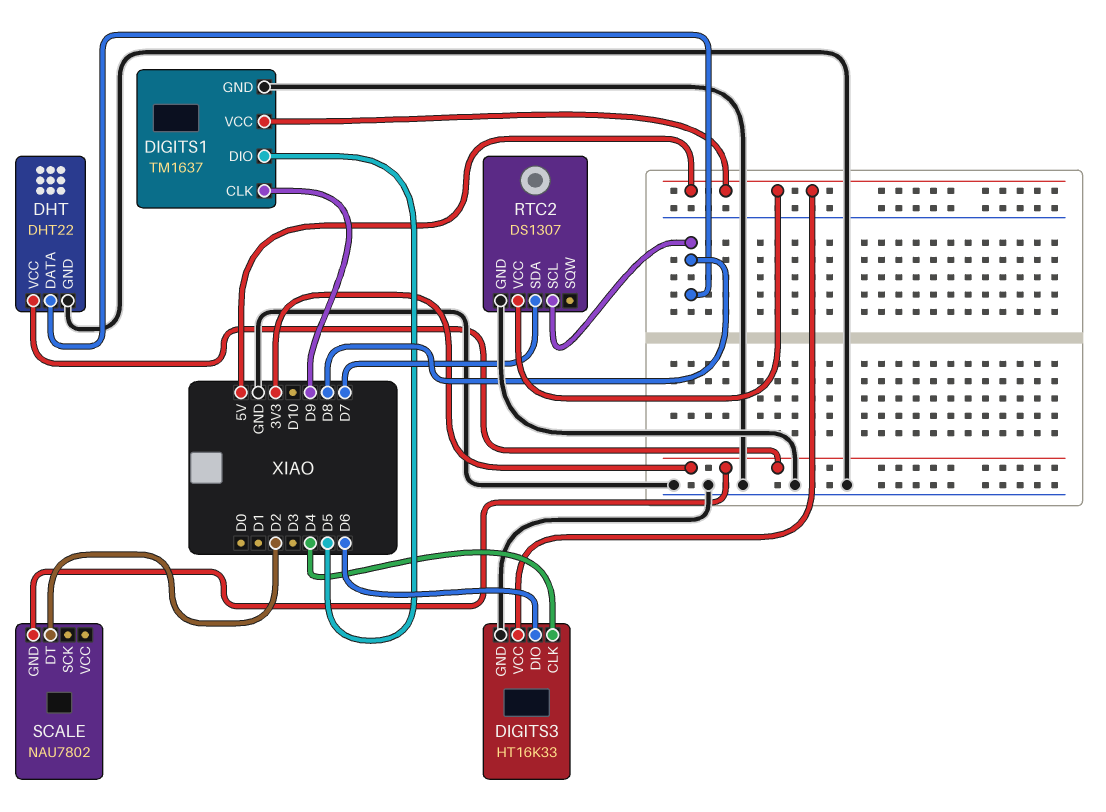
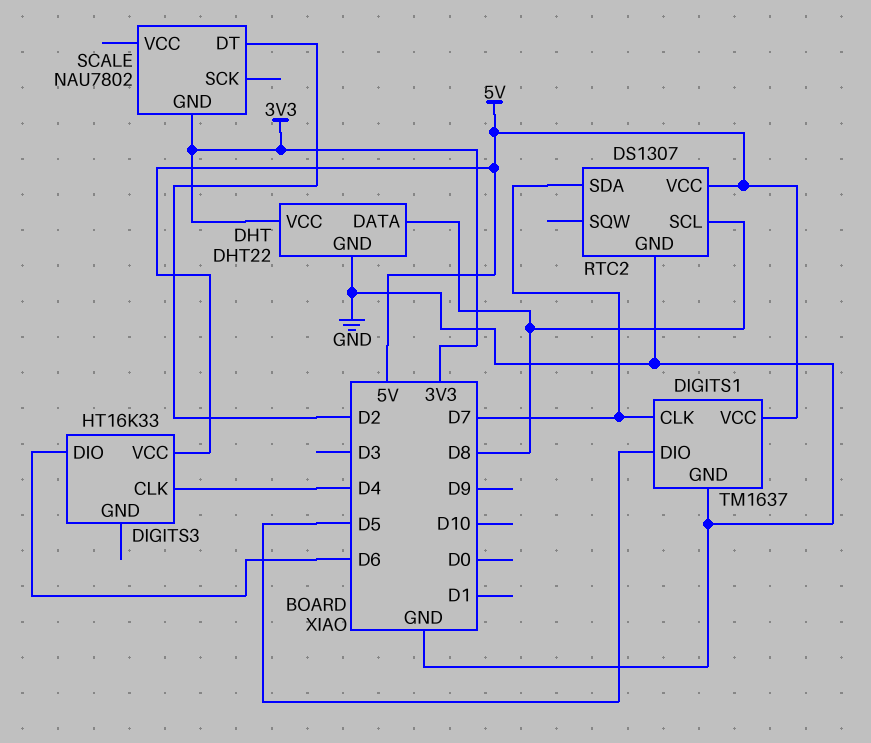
DIGITS1 pin CLK: D9 -> D7
DIGITS3 pin GND: GND -> none

